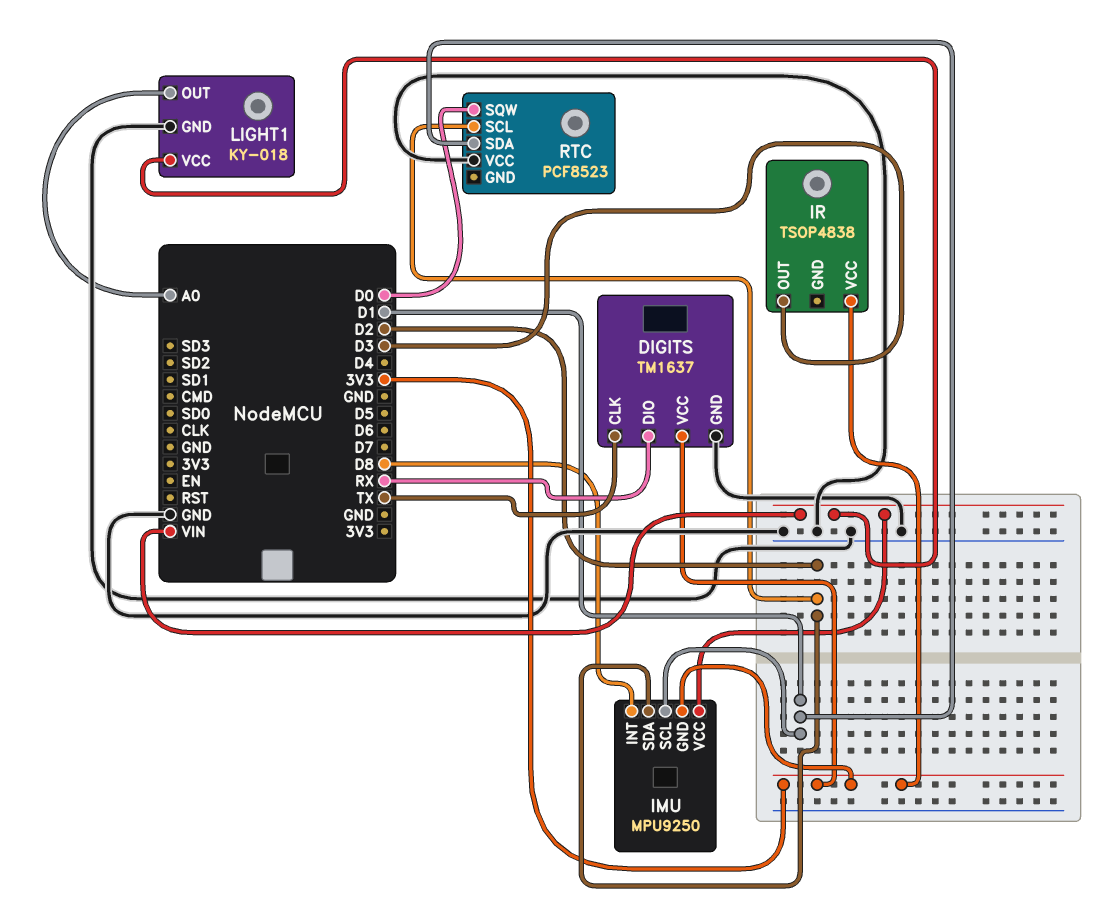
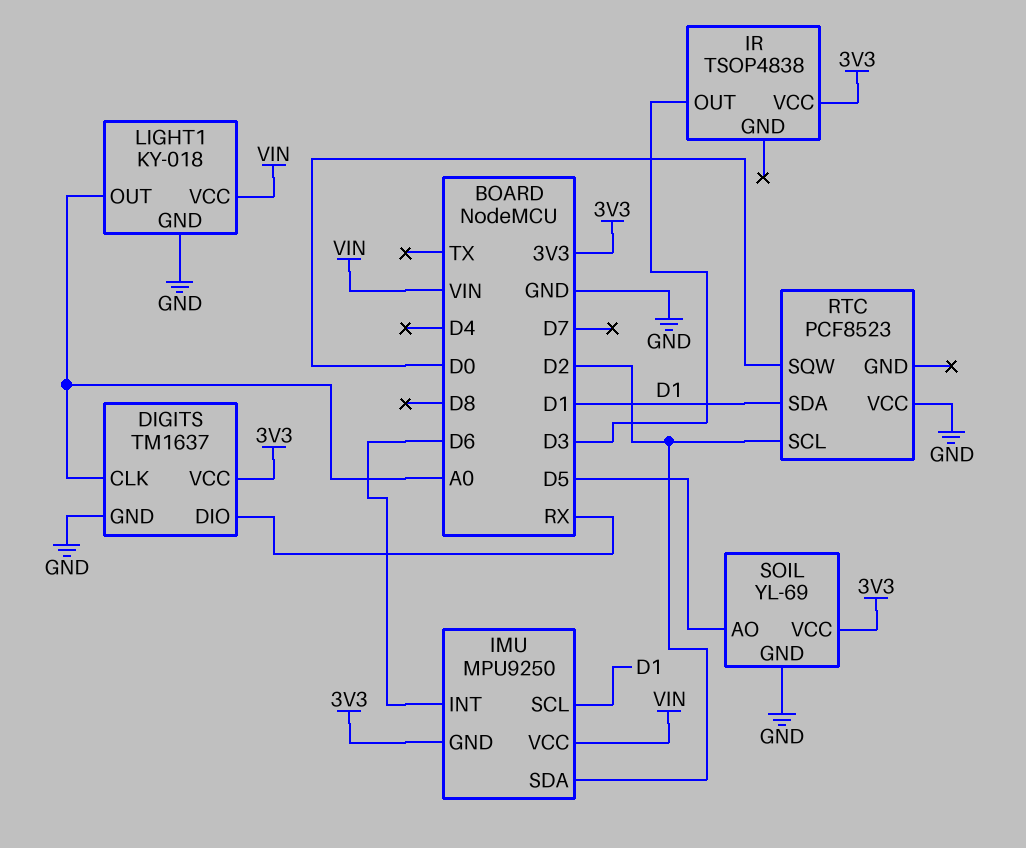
DIGITS pin CLK: TX -> A0
IMU pin INT: D8 -> D6
SOIL: none -> YL-69
SOIL pin AO: none -> D5
SOIL pin GND: none -> GND
SOIL pin VCC: none -> 3V3

